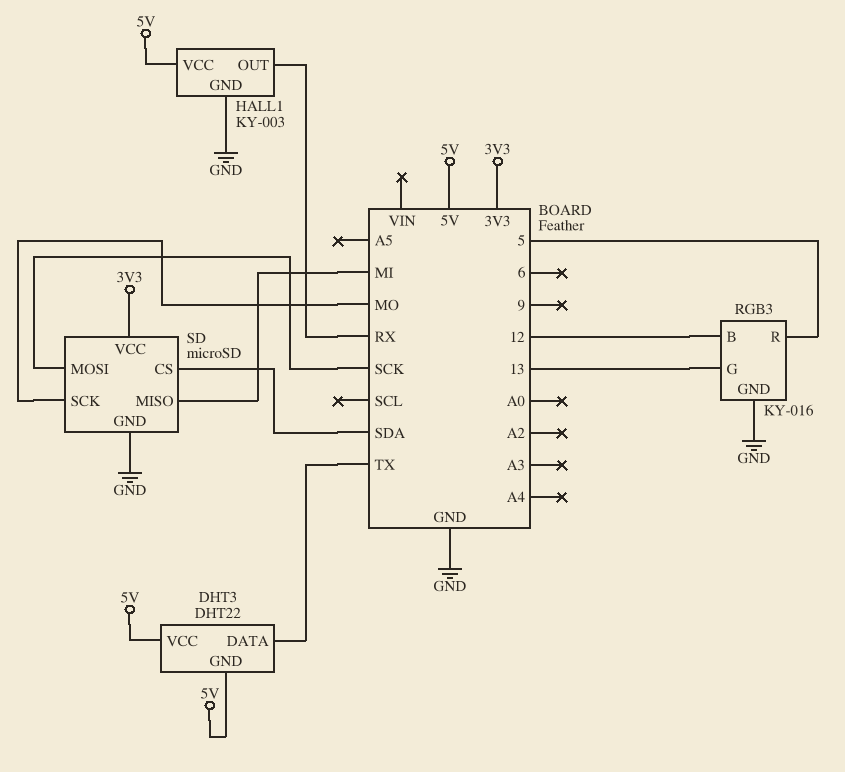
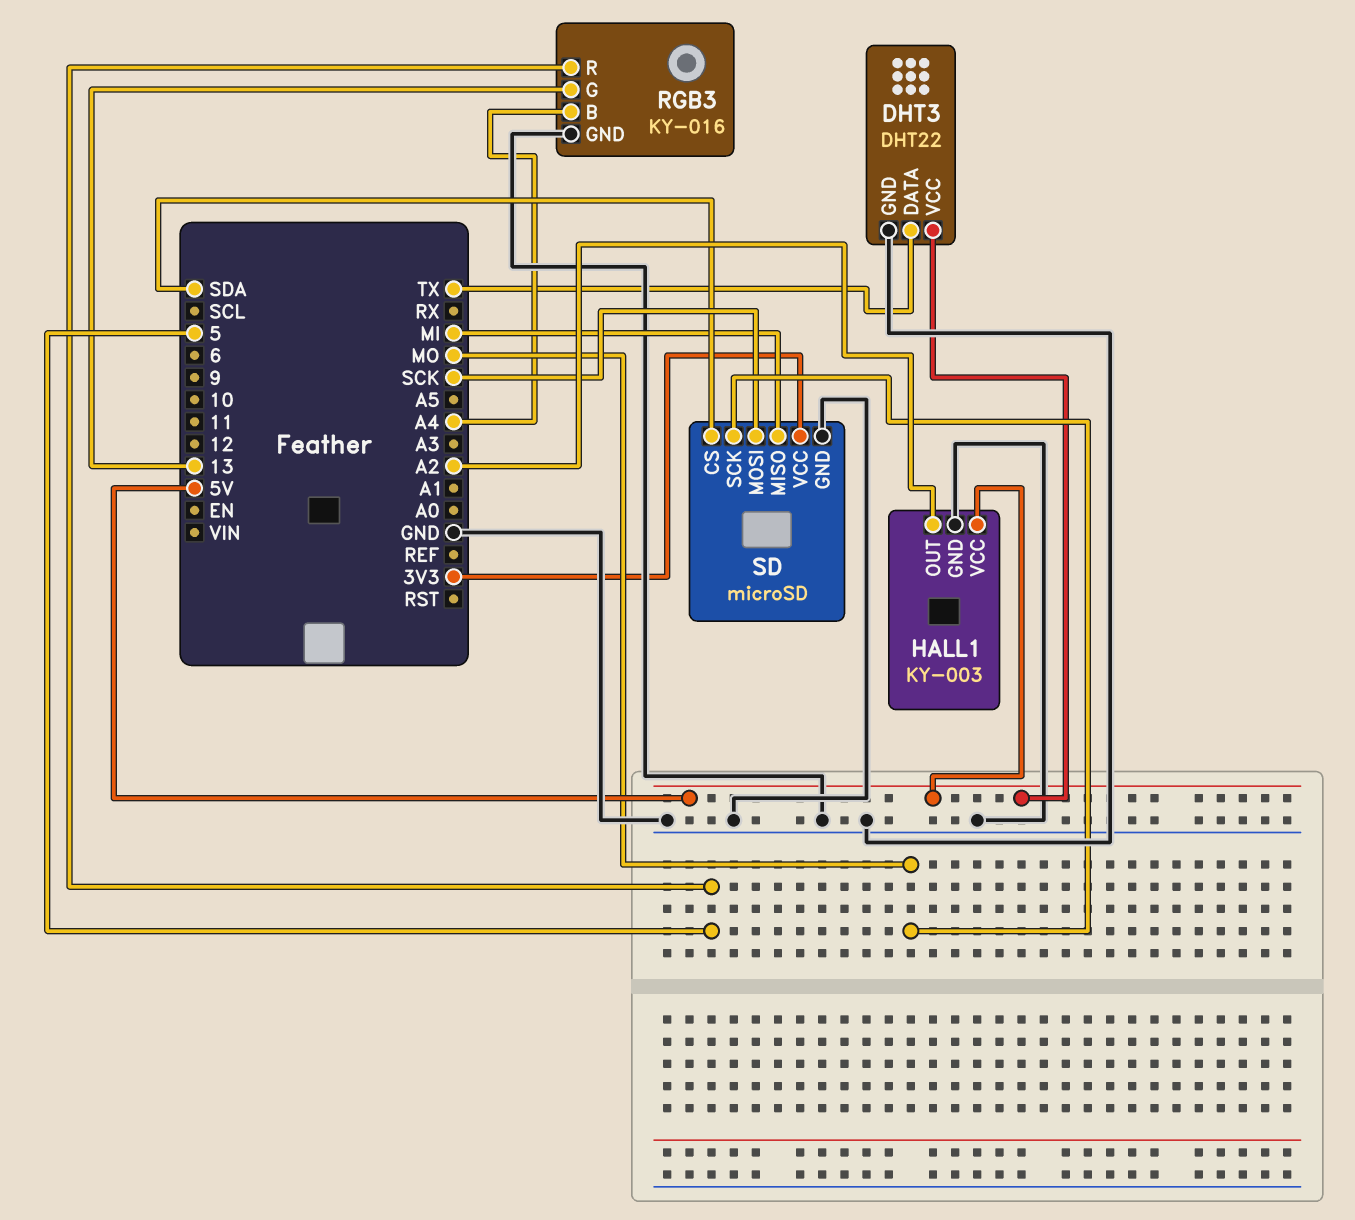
DHT3 pin GND: 5V -> GND
HALL1 pin OUT: RX -> A2
RGB3 pin B: 12 -> A4

